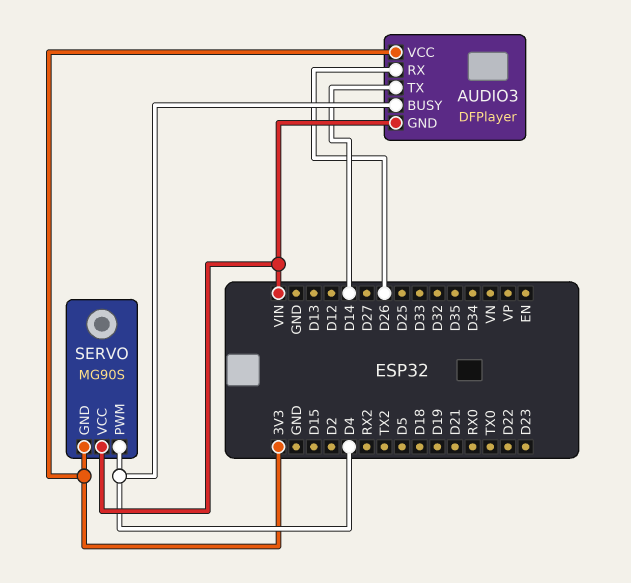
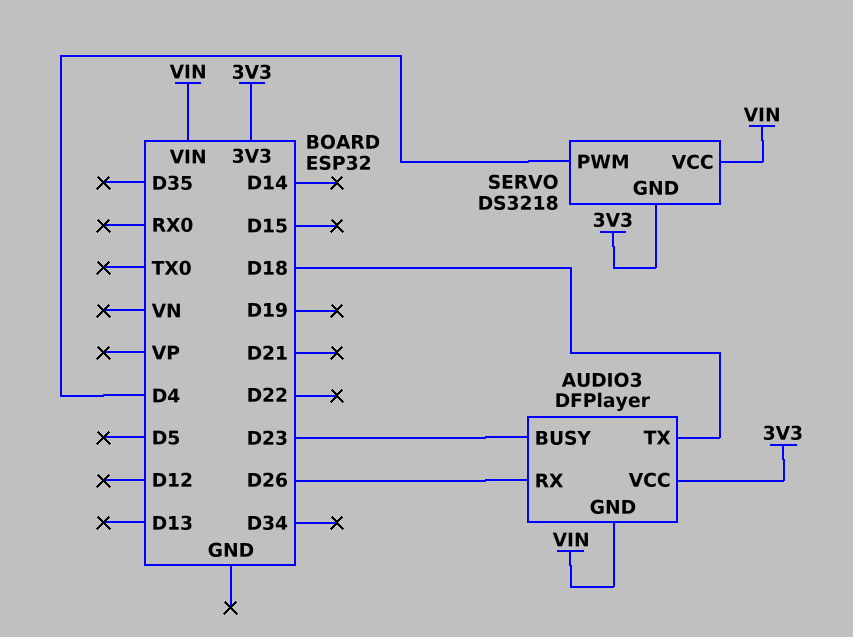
AUDIO3 pin BUSY: D4 -> D23
AUDIO3 pin TX: D14 -> D18
SERVO: MG90S -> DS3218

